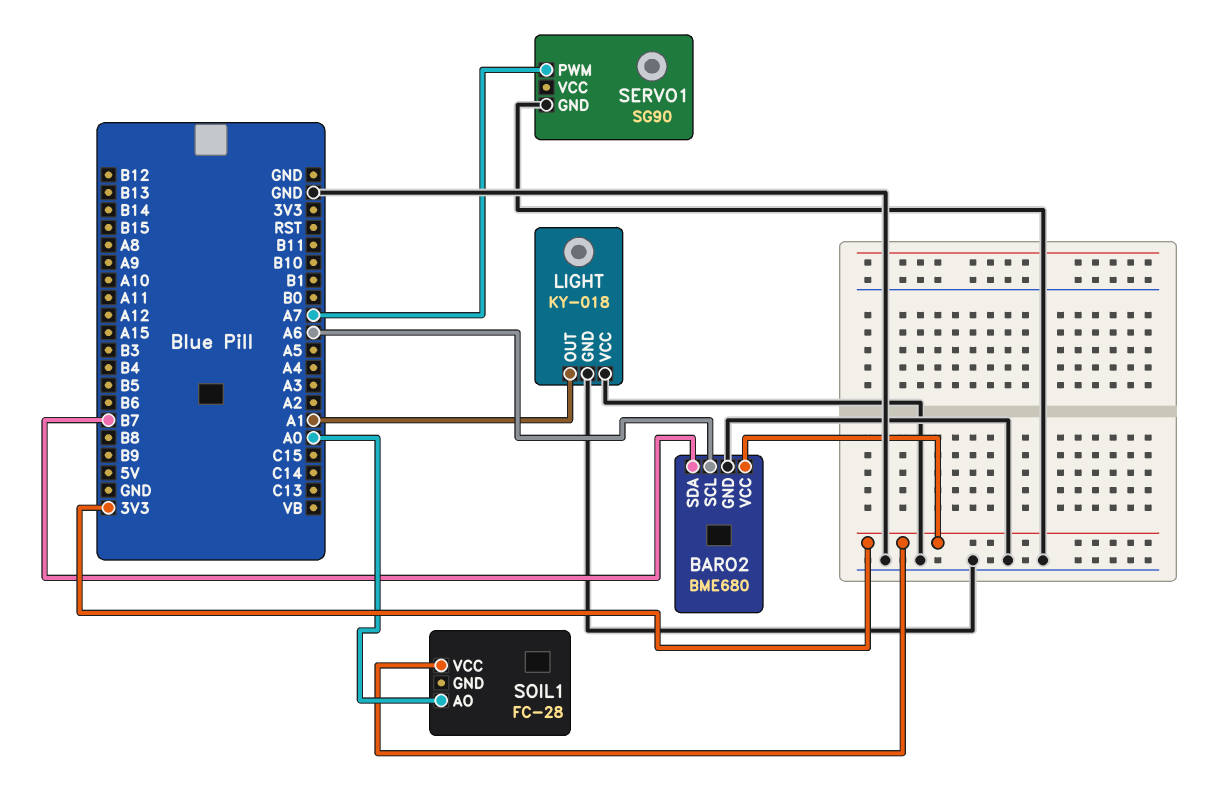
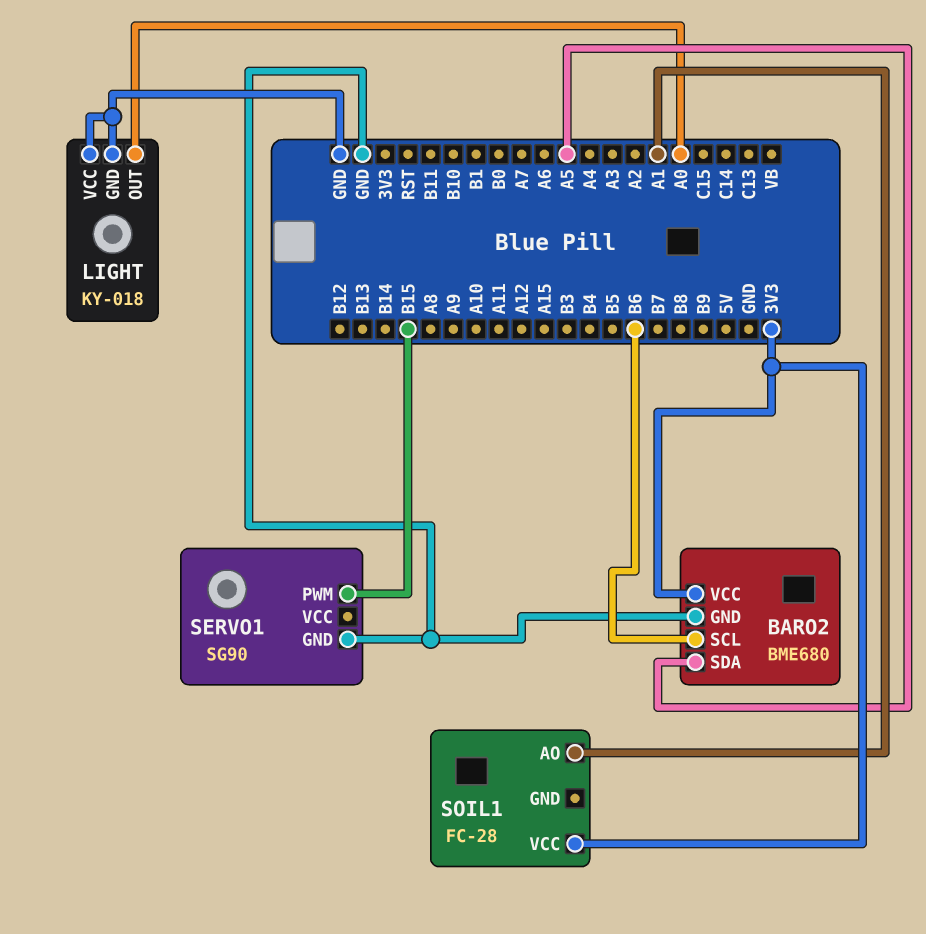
BARO2 pin SCL: A6 -> B6
BARO2 pin SDA: B7 -> A5
LIGHT pin OUT: A1 -> A0
SERVO1 pin PWM: A7 -> B15
SOIL1 pin AO: A0 -> A1

